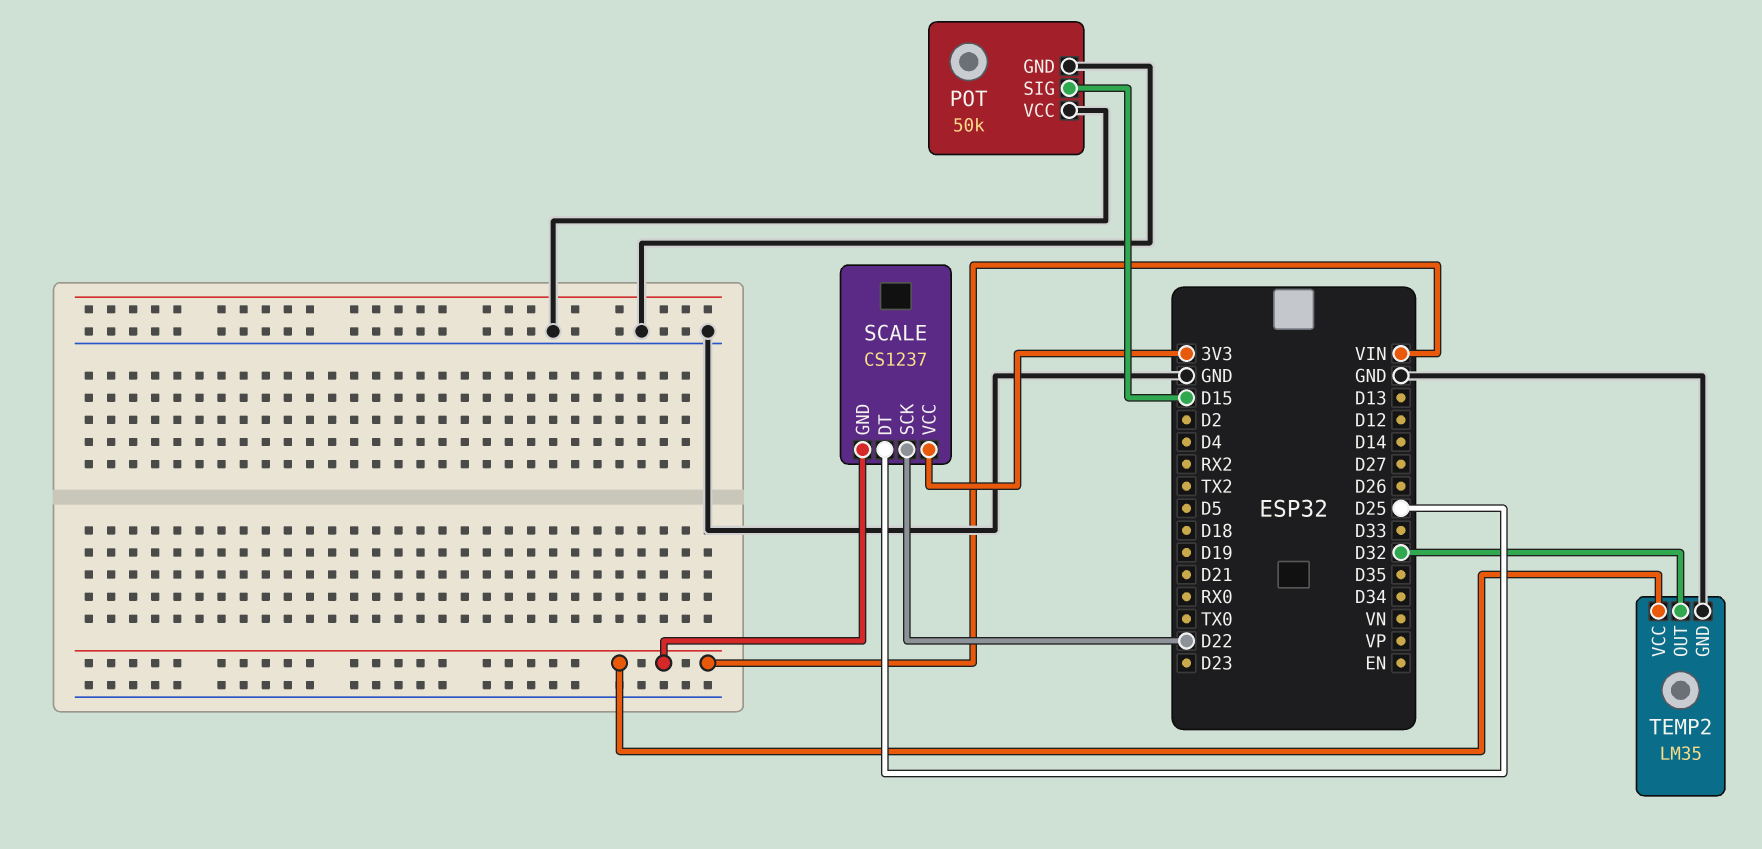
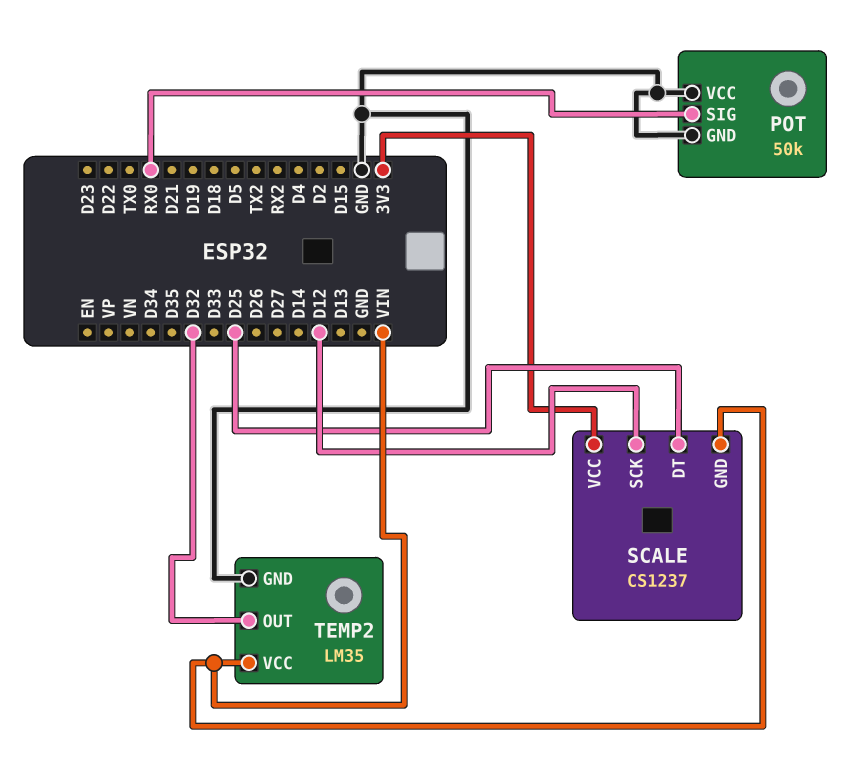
POT pin SIG: D15 -> RX0
SCALE pin SCK: D22 -> D12

